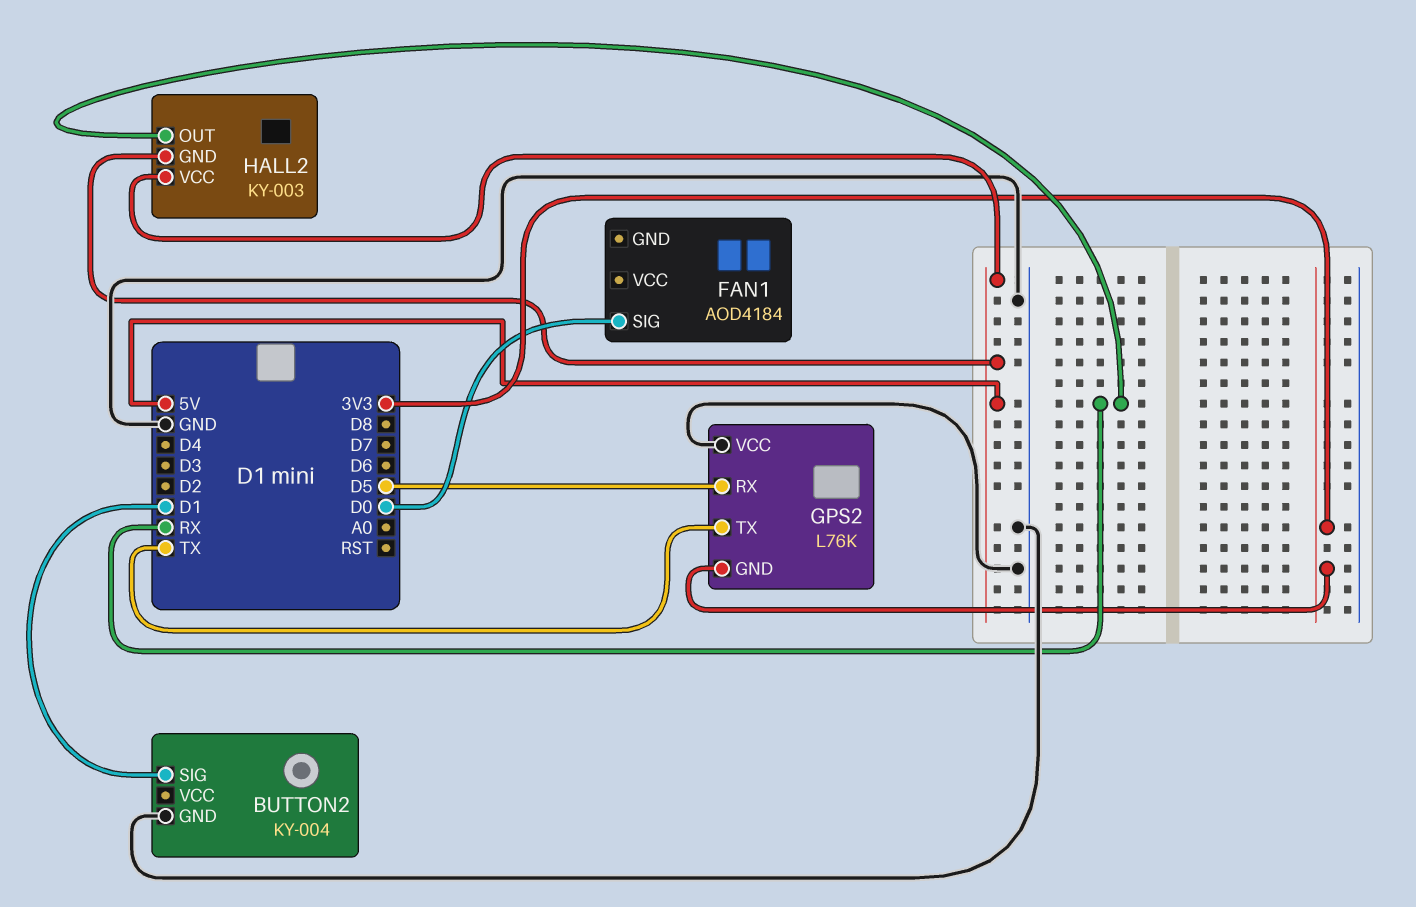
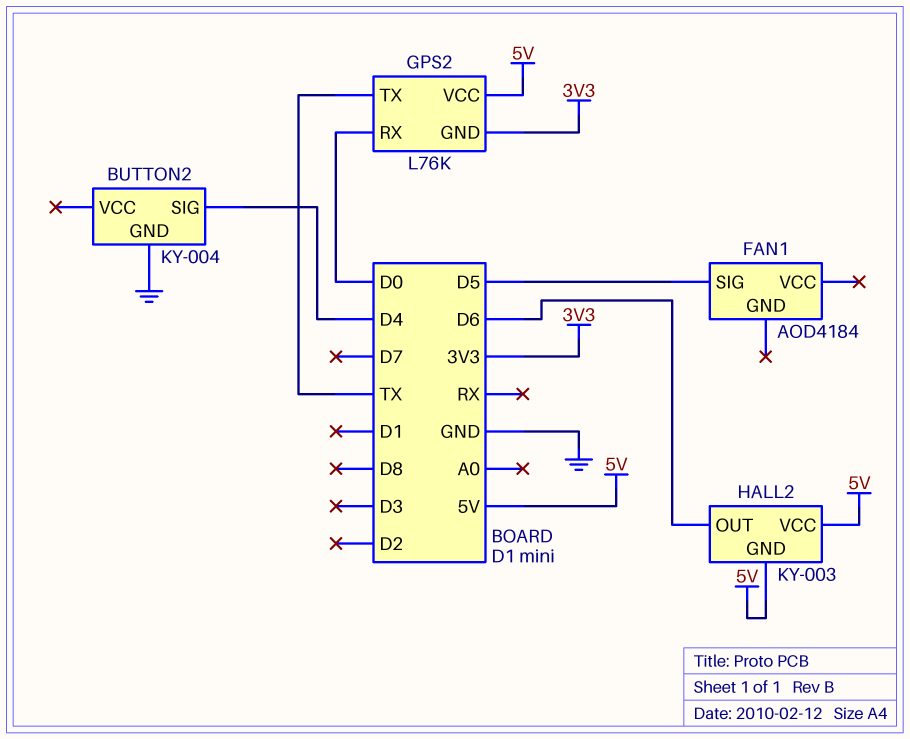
BUTTON2 pin SIG: D1 -> D4
FAN1 pin SIG: D0 -> D5
GPS2 pin RX: D5 -> D0
GPS2 pin VCC: GND -> 5V
HALL2 pin OUT: RX -> D6

